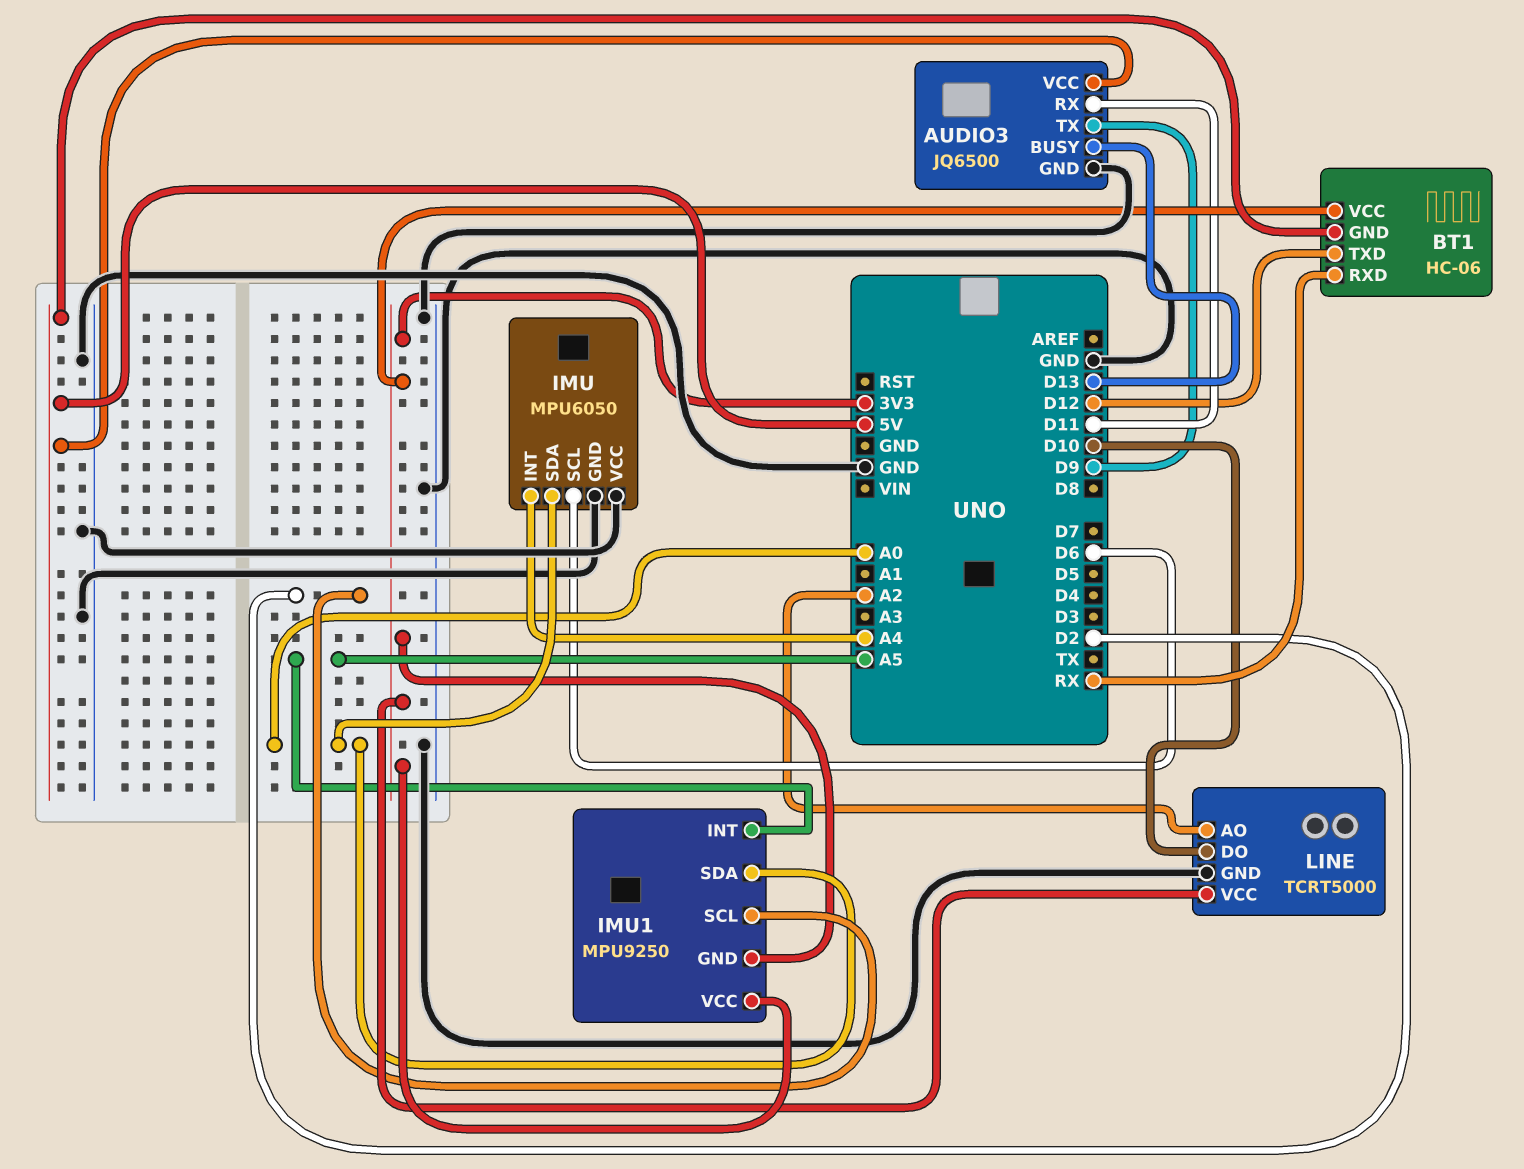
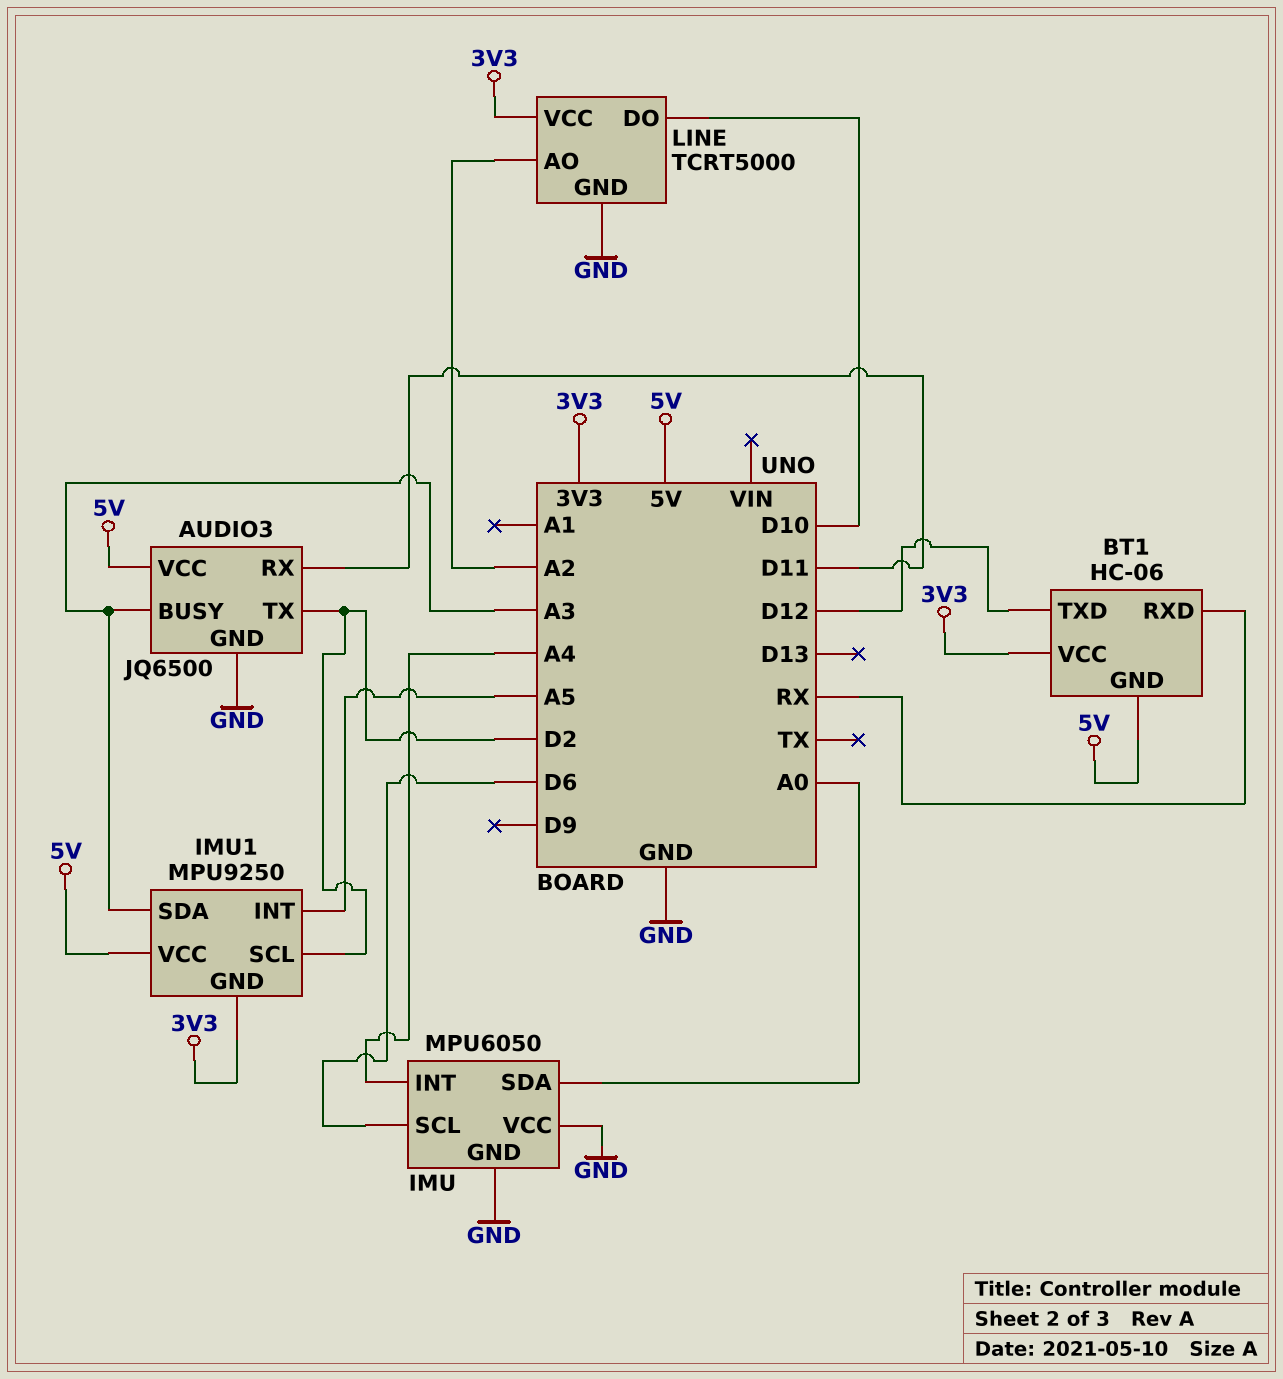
AUDIO3 pin BUSY: D13 -> A3
AUDIO3 pin TX: D9 -> D2
IMU1 pin SDA: A0 -> A3
IMU1 pin VCC: 3V3 -> 5V

